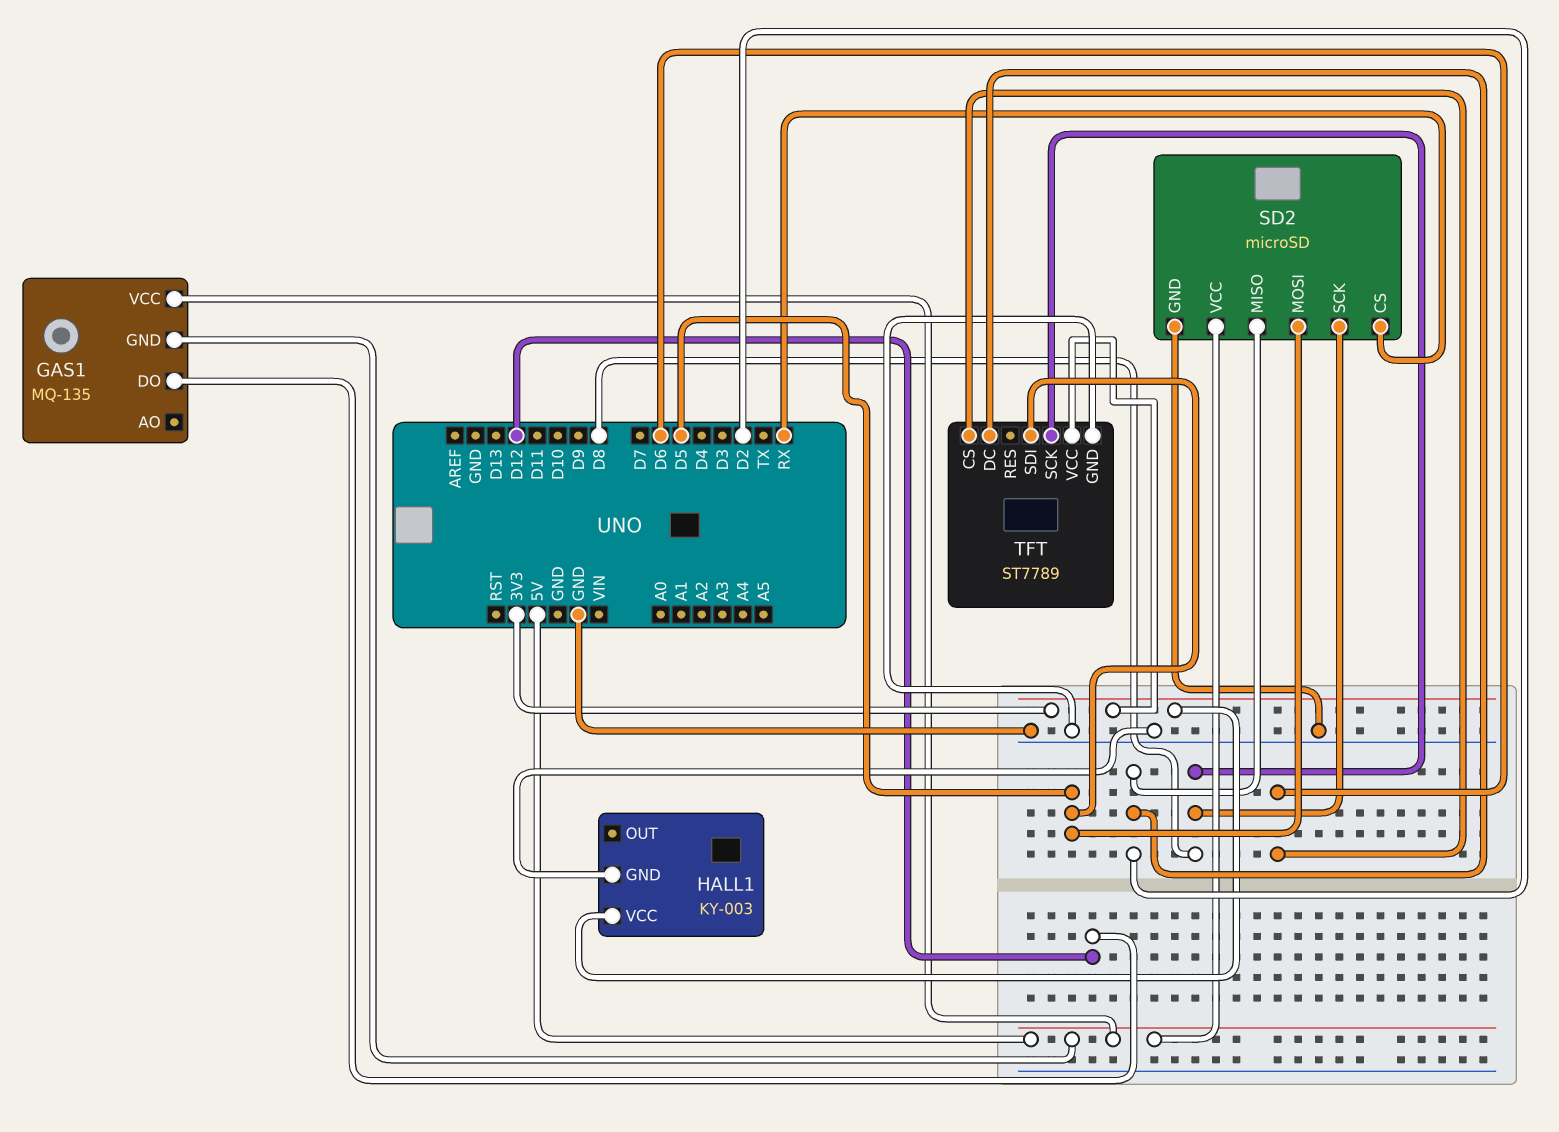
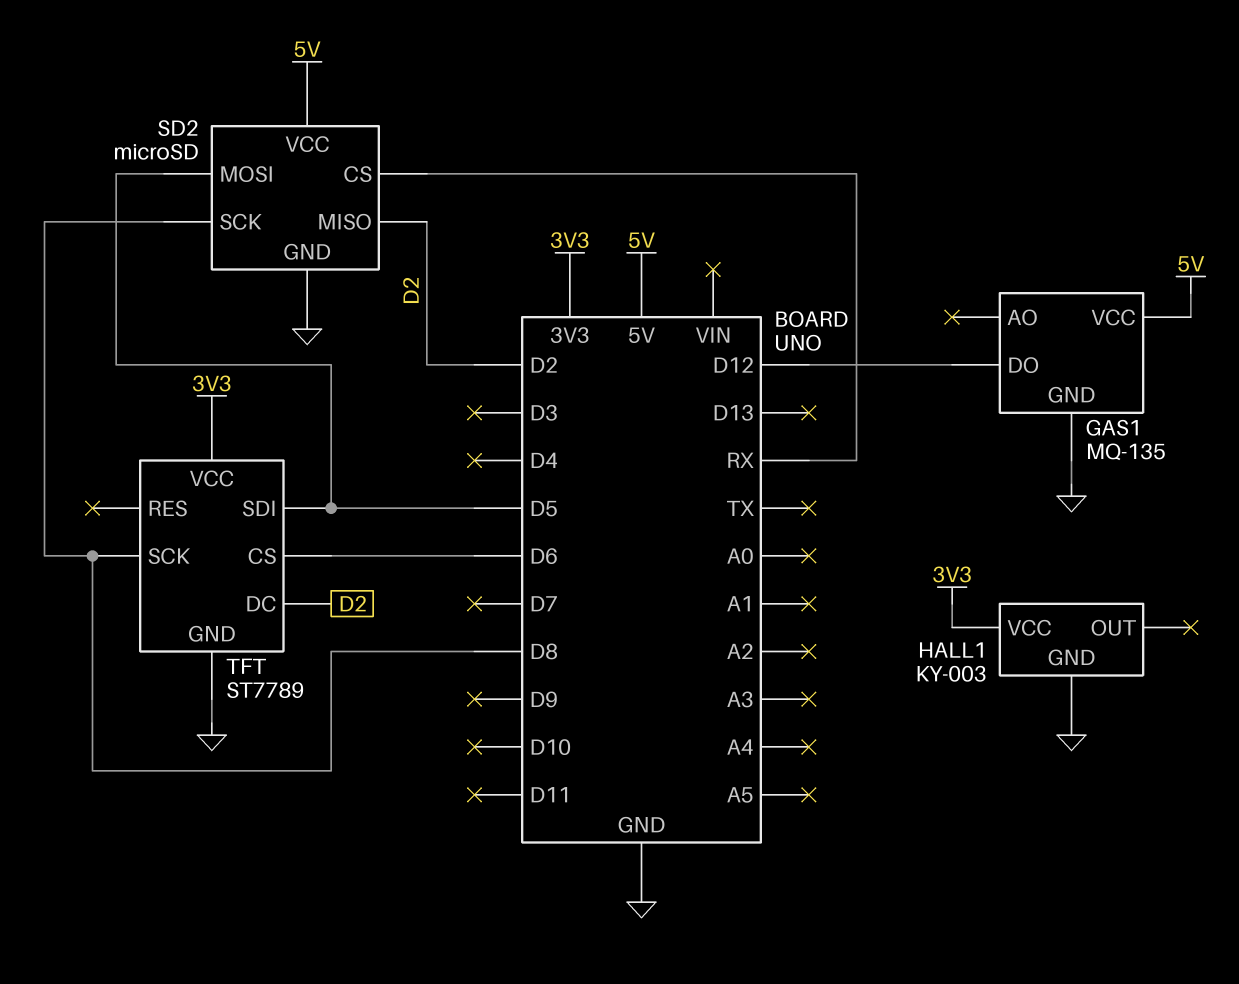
GAS1 pin GND: 5V -> GND

